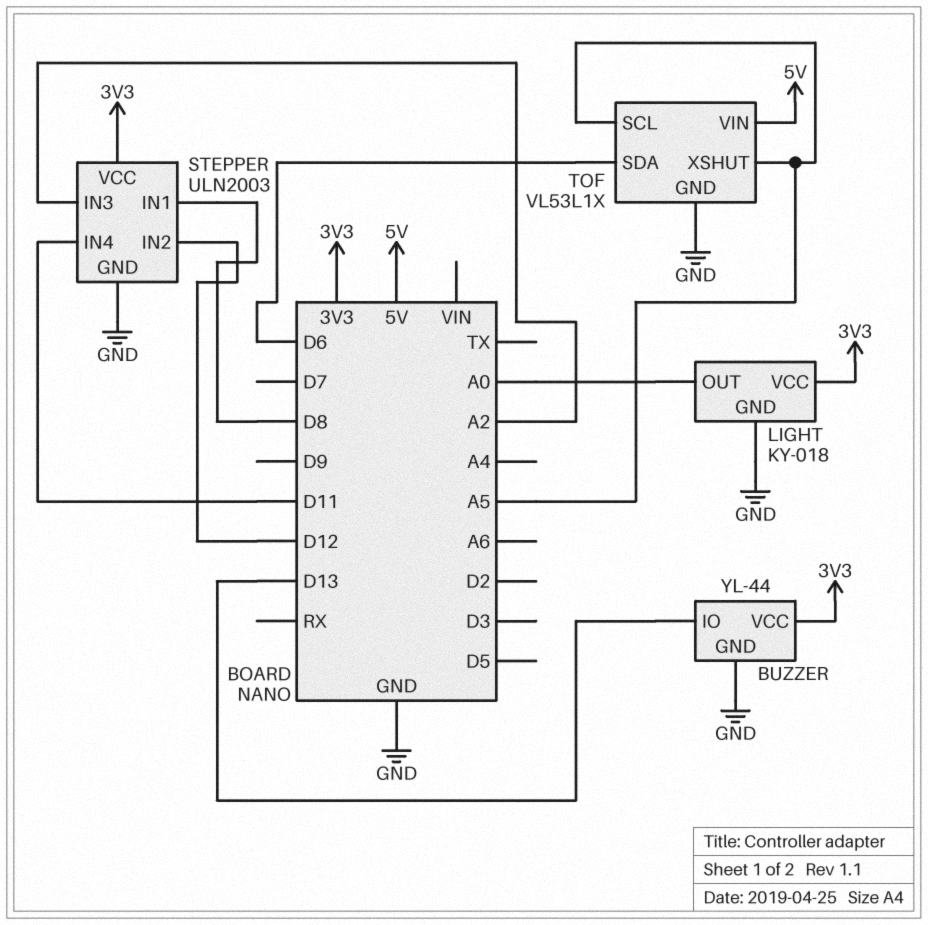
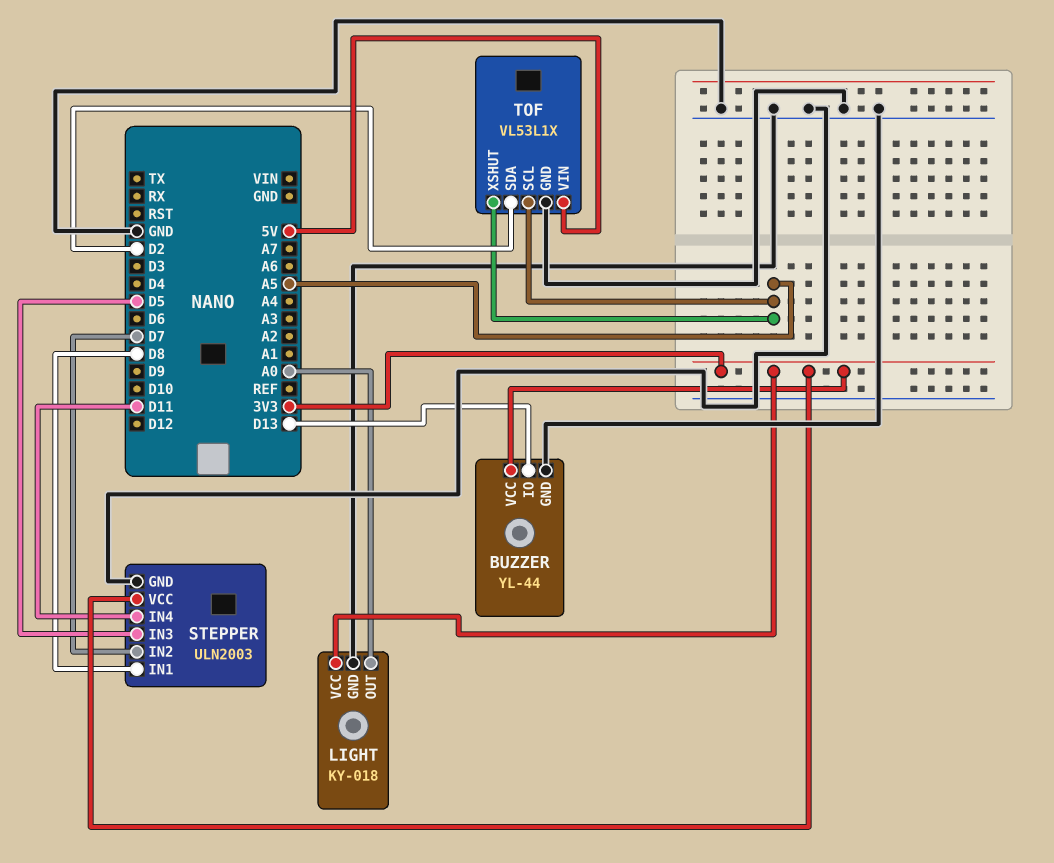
STEPPER pin IN2: D12 -> D7
STEPPER pin IN3: A2 -> D5
TOF pin SDA: D6 -> D2

